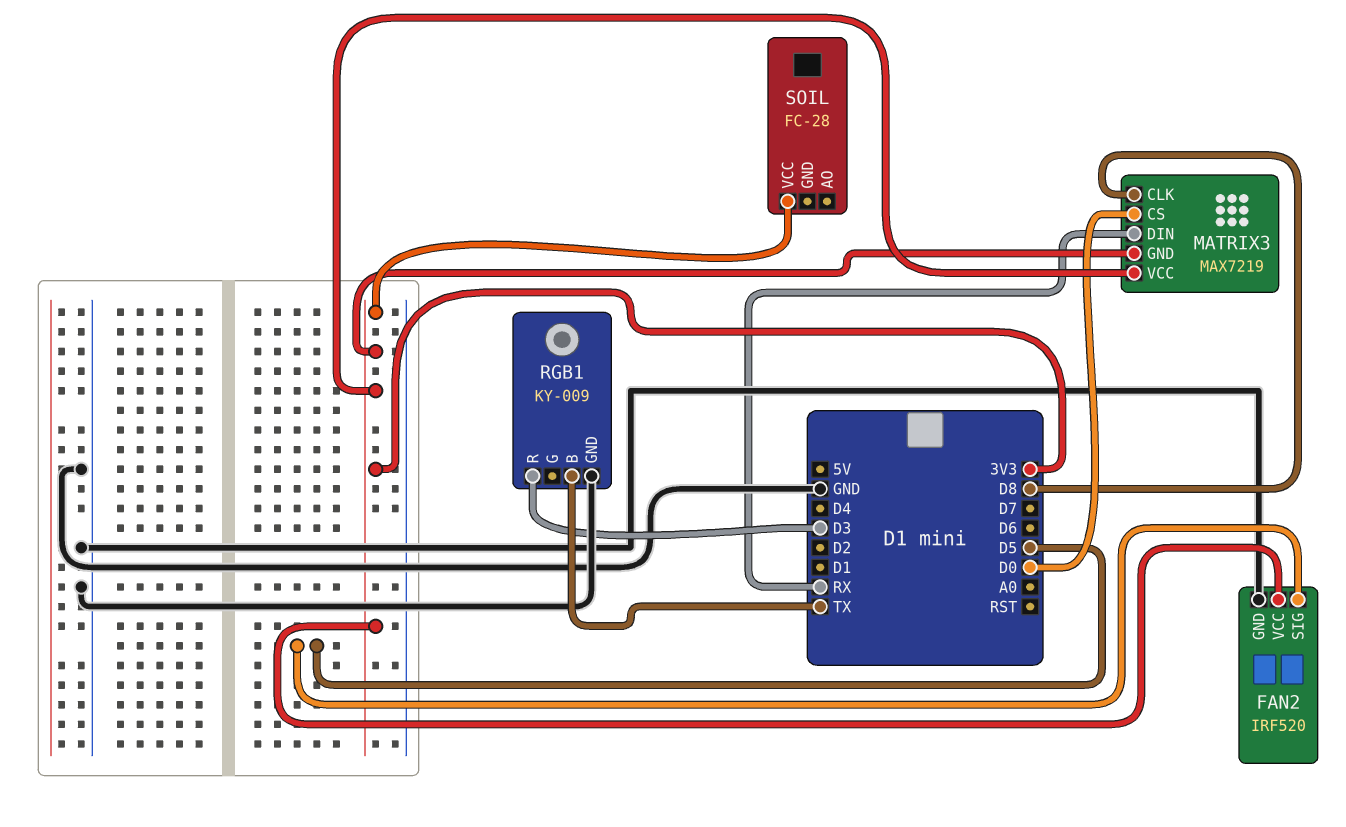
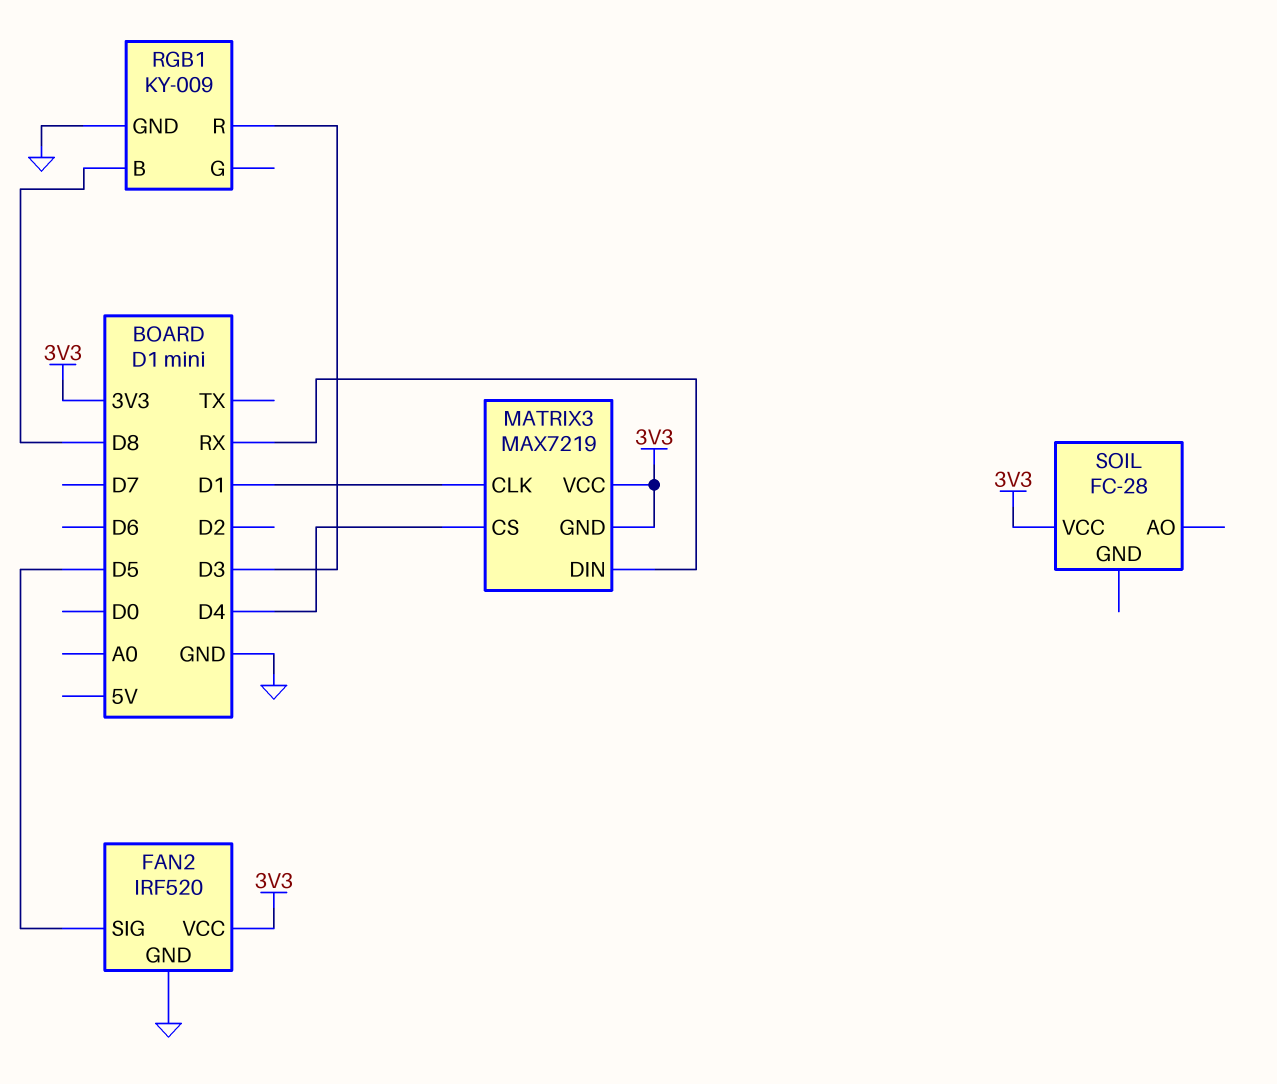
MATRIX3 pin CLK: D8 -> D1
MATRIX3 pin CS: D0 -> D4
RGB1 pin B: TX -> D8

